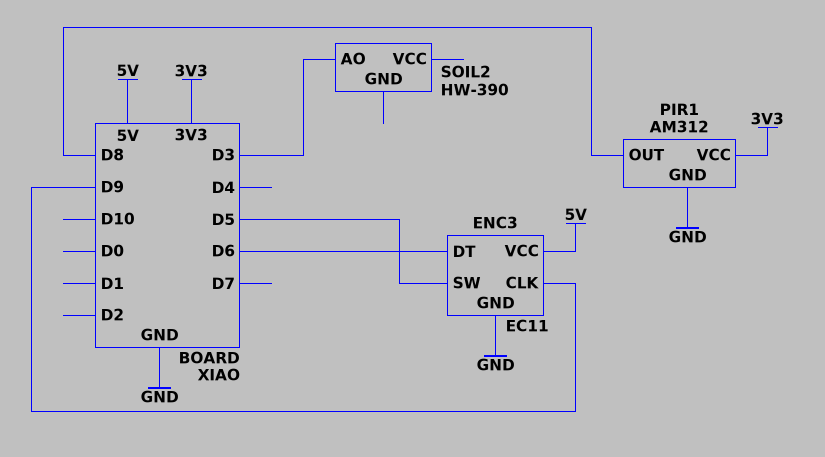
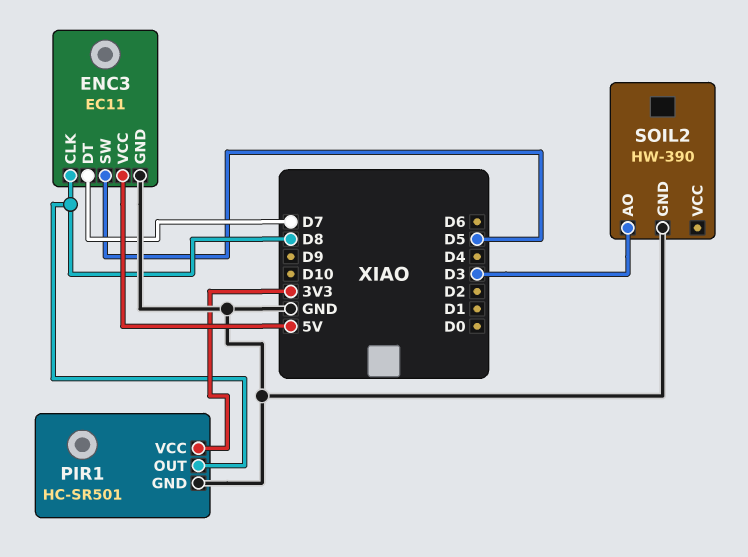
ENC3 pin CLK: D9 -> D8
ENC3 pin DT: D6 -> D7
PIR1: AM312 -> HC-SR501
SOIL2 pin GND: none -> GND

